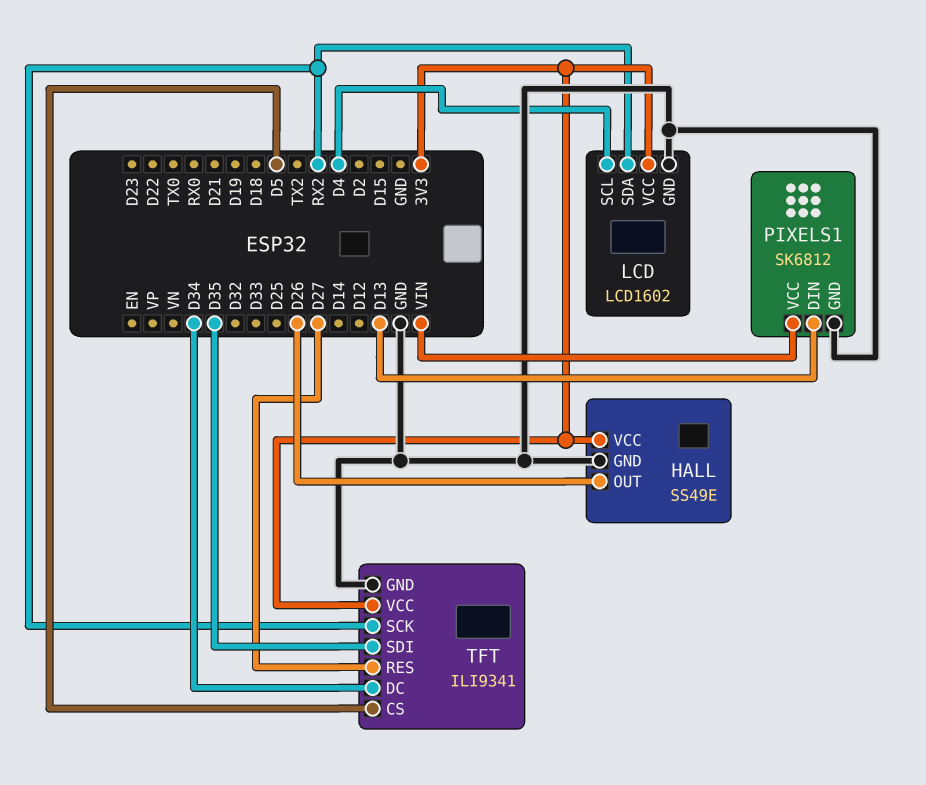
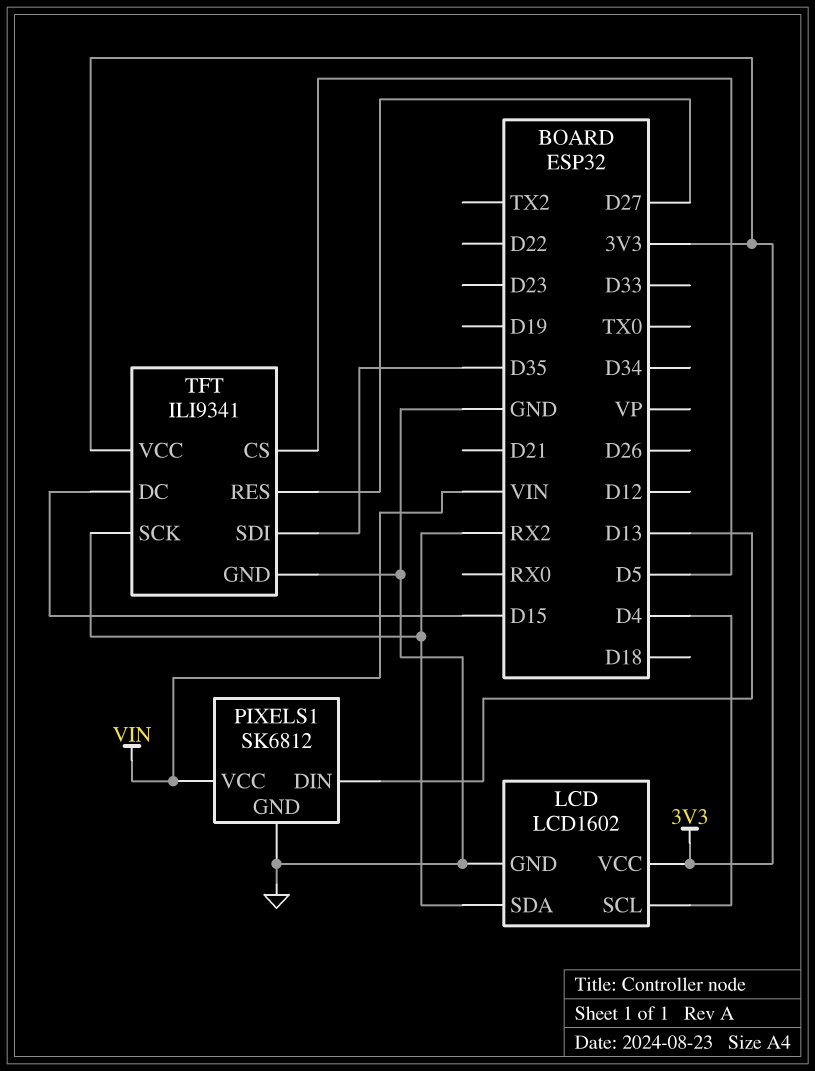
HALL: SS49E -> none
HALL pin GND: GND -> none
HALL pin OUT: D26 -> none
HALL pin VCC: 3V3 -> none
TFT pin DC: D34 -> D15

